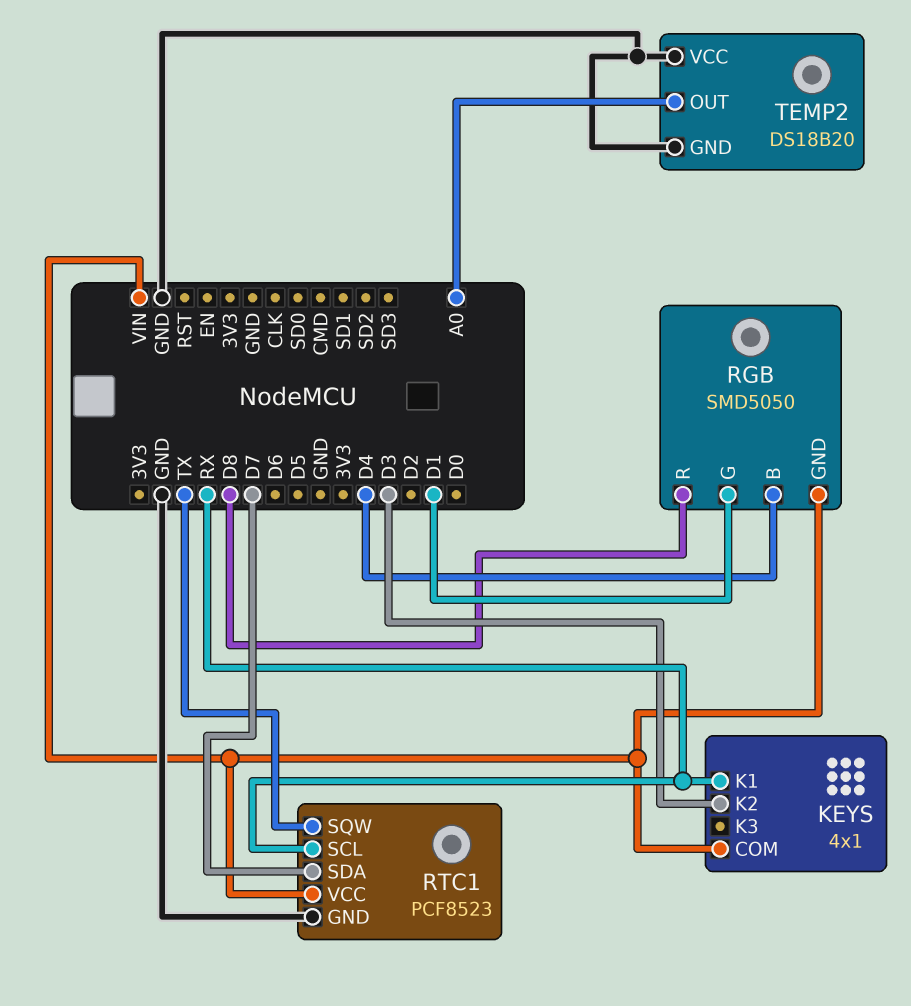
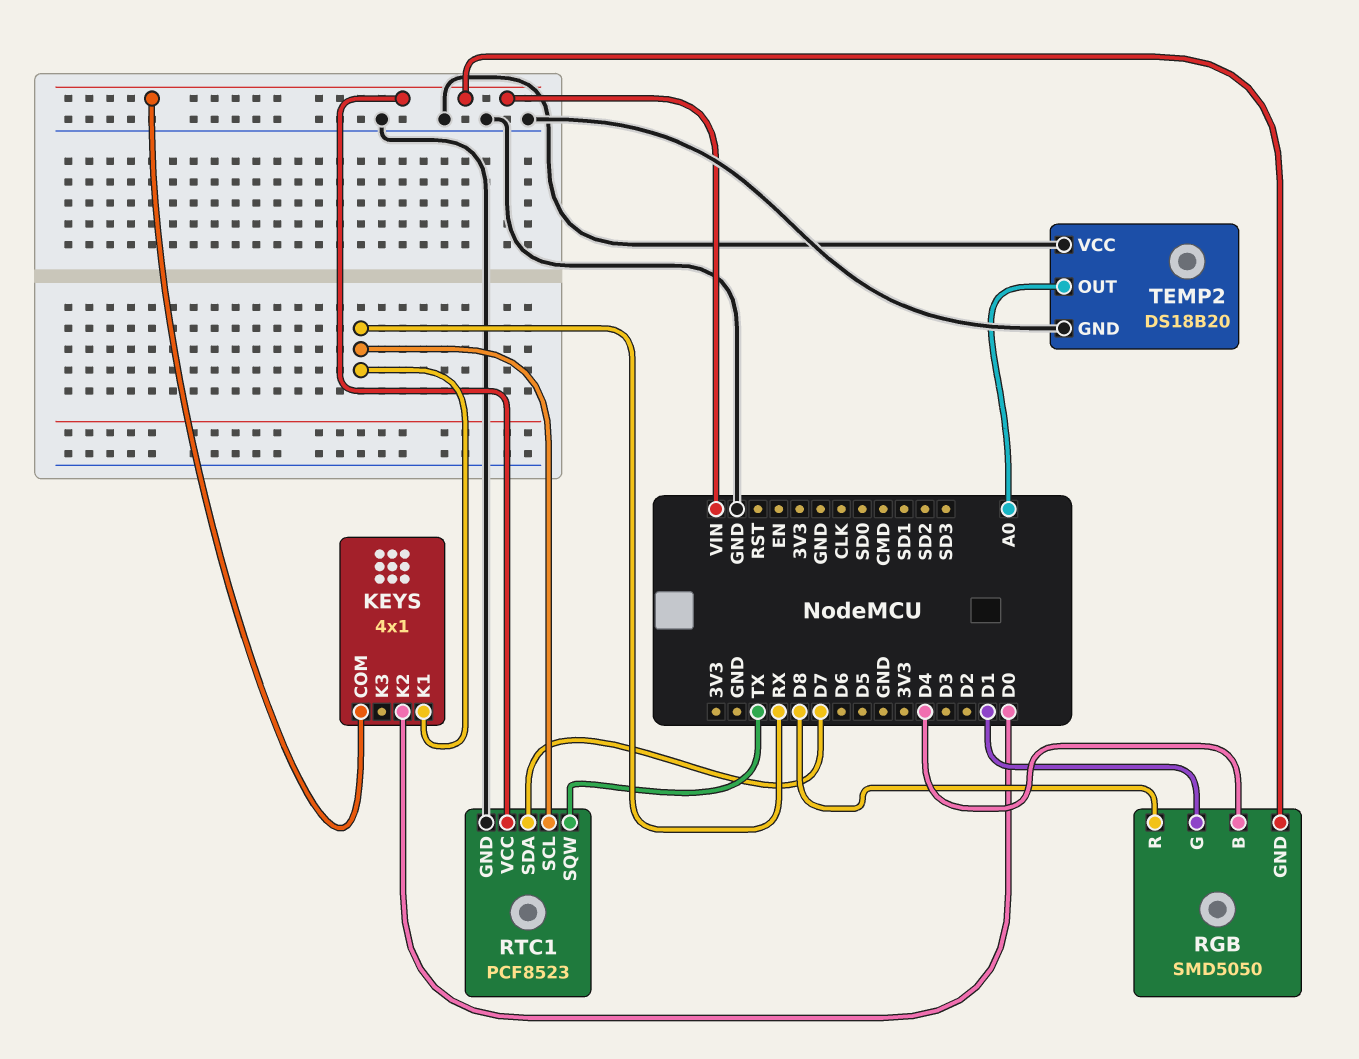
KEYS pin K2: D3 -> D0

